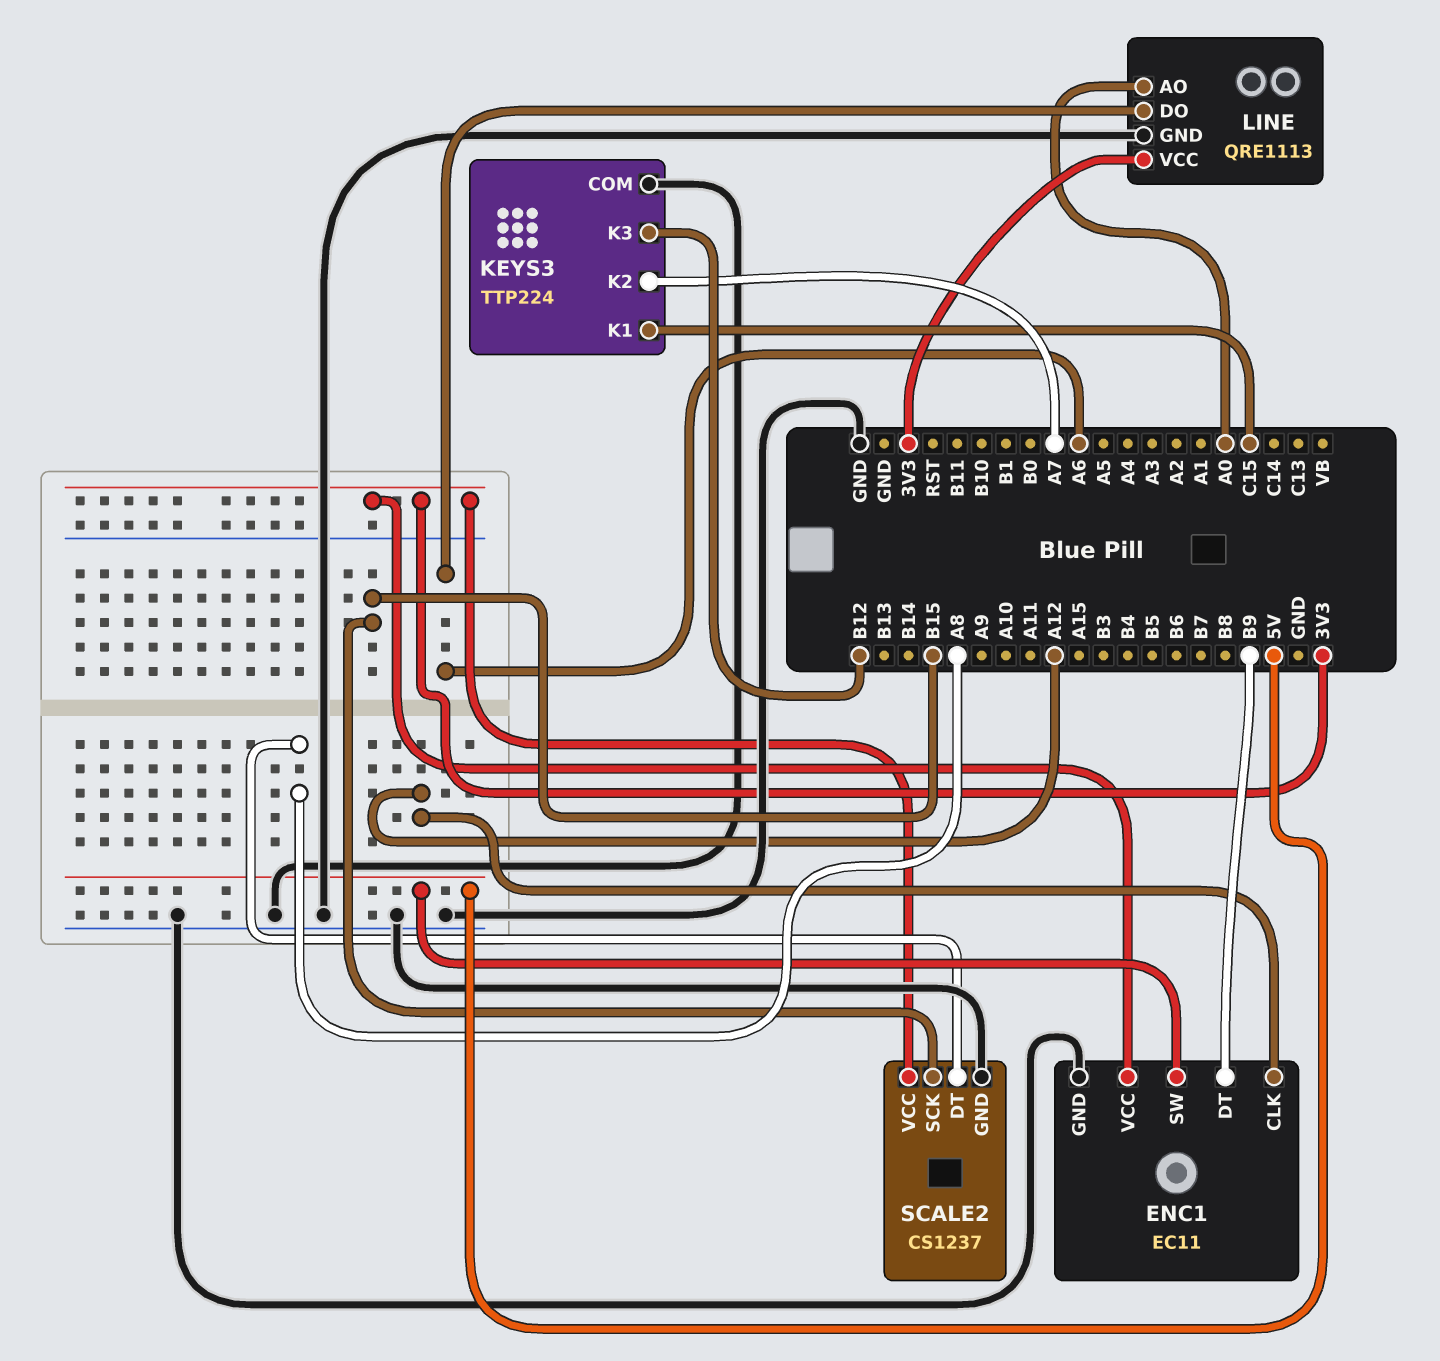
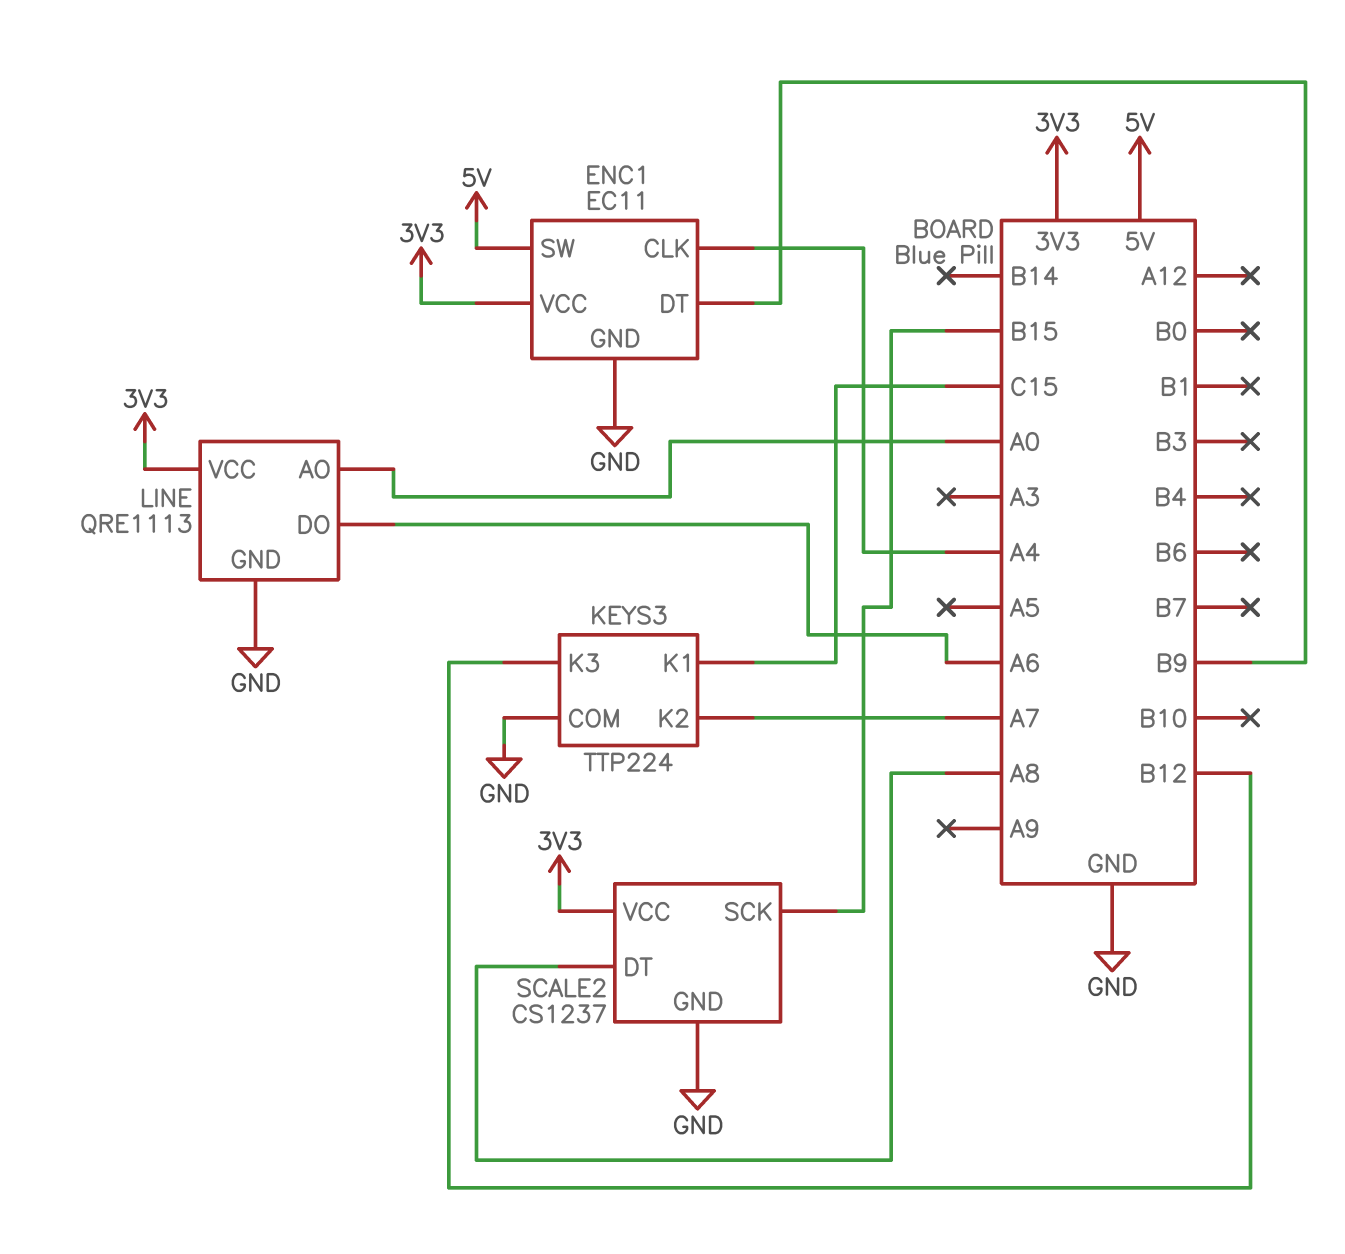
ENC1 pin CLK: A12 -> A4

